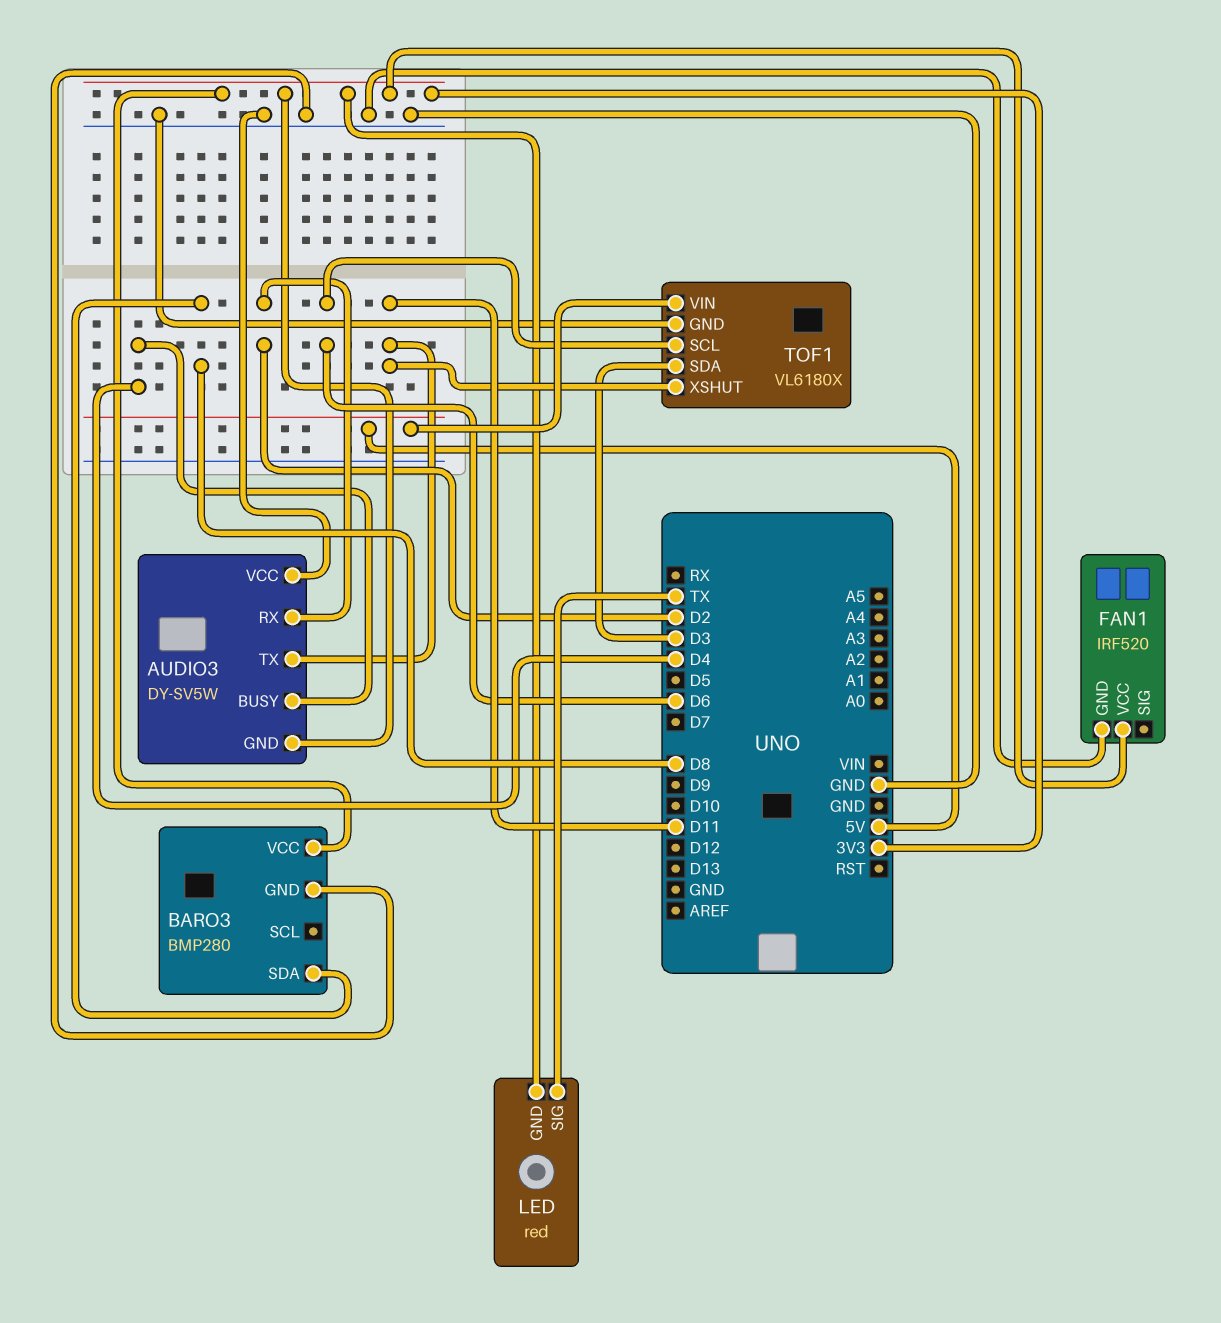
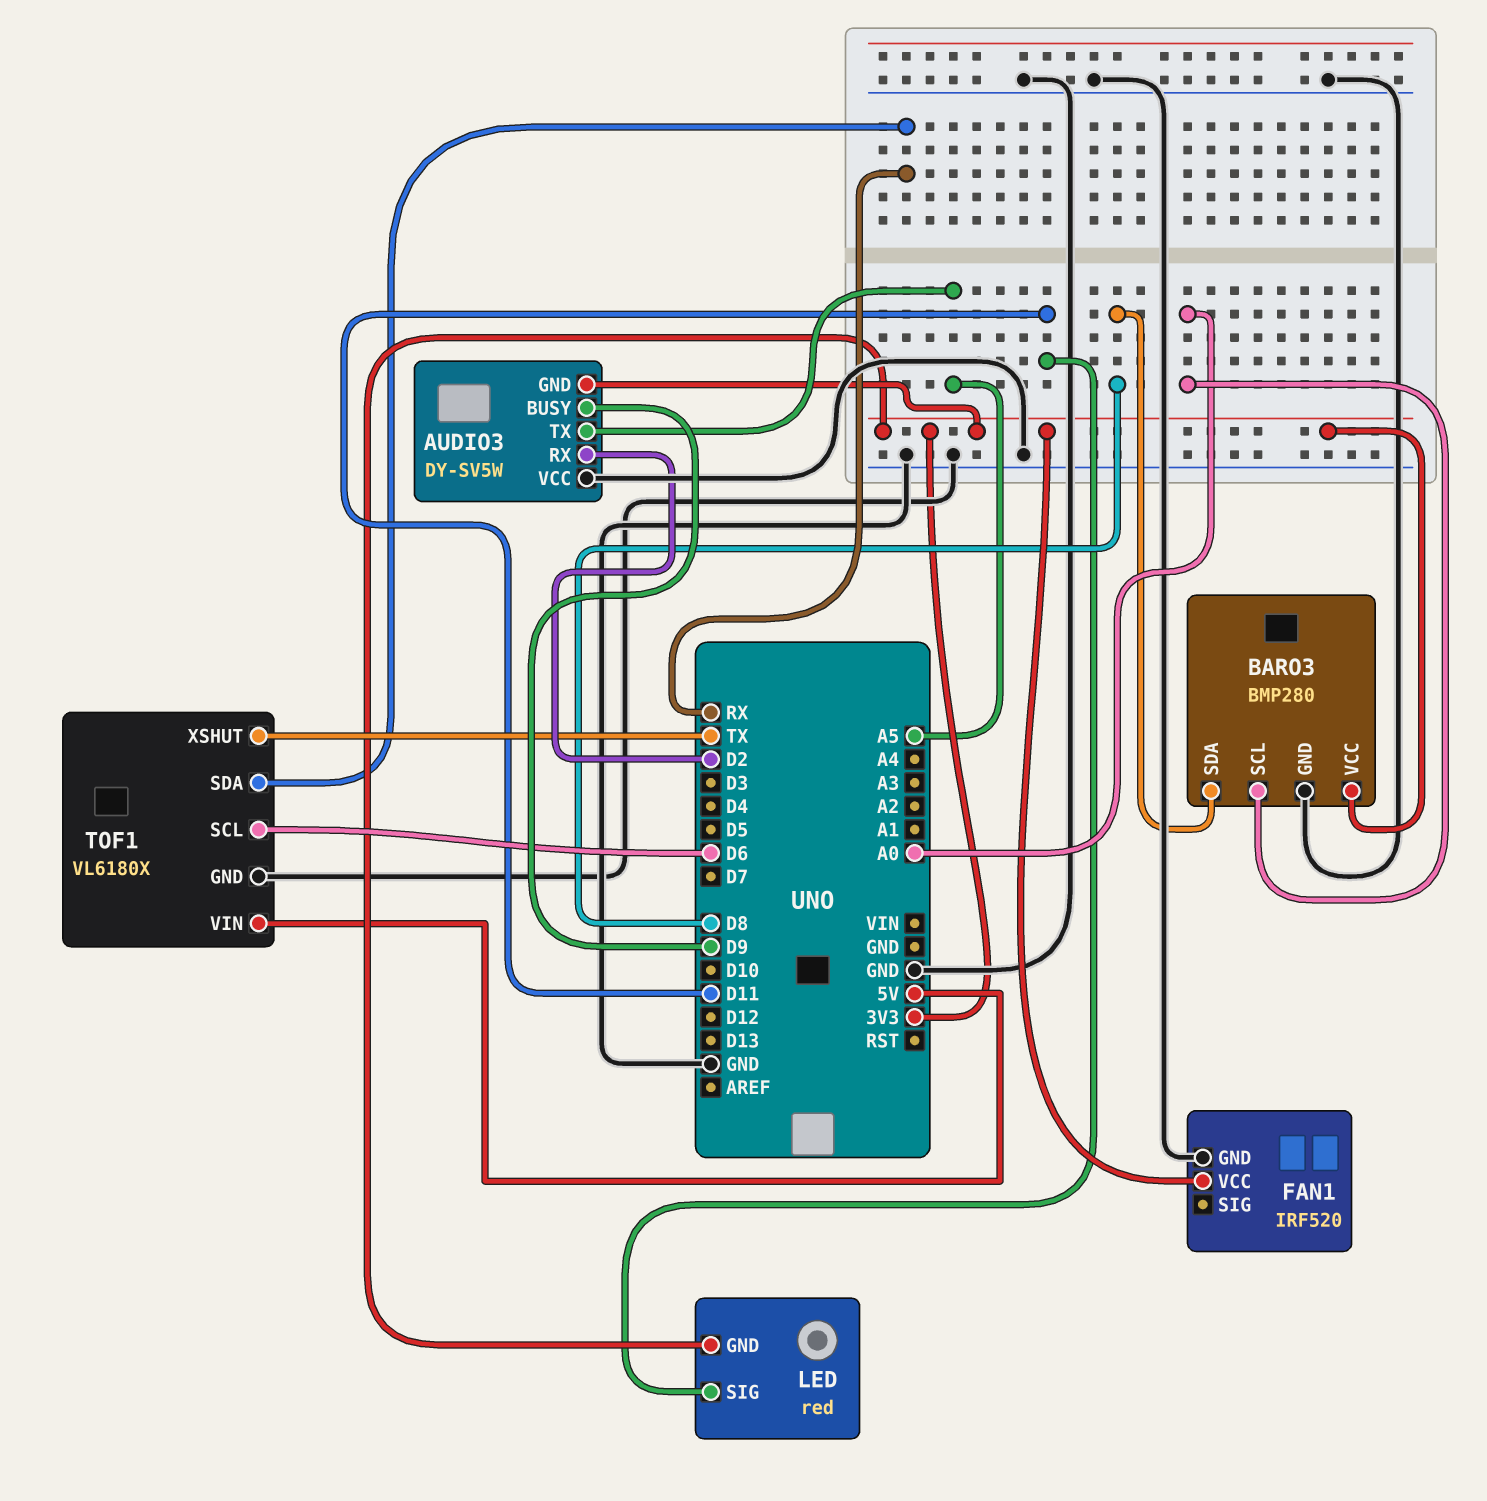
AUDIO3 pin BUSY: D4 -> D9
AUDIO3 pin TX: D11 -> A5
BARO3 pin SCL: none -> A0
LED pin SIG: TX -> D11
TOF1 pin SDA: D3 -> RX
TOF1 pin XSHUT: D11 -> TX

